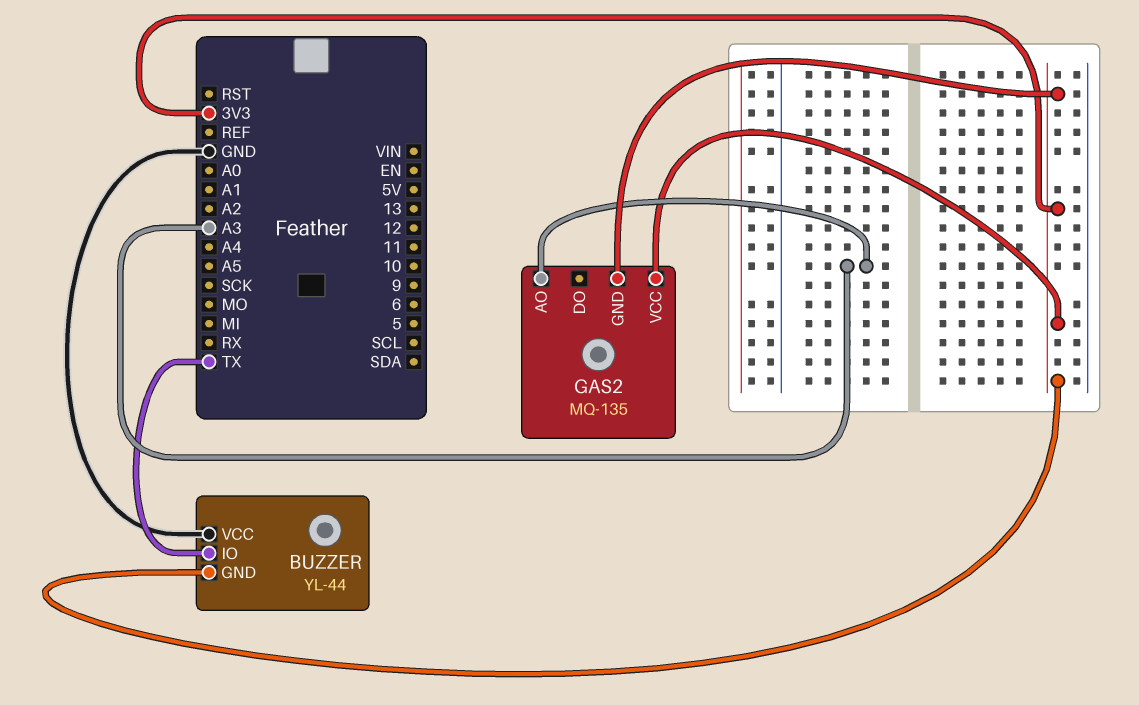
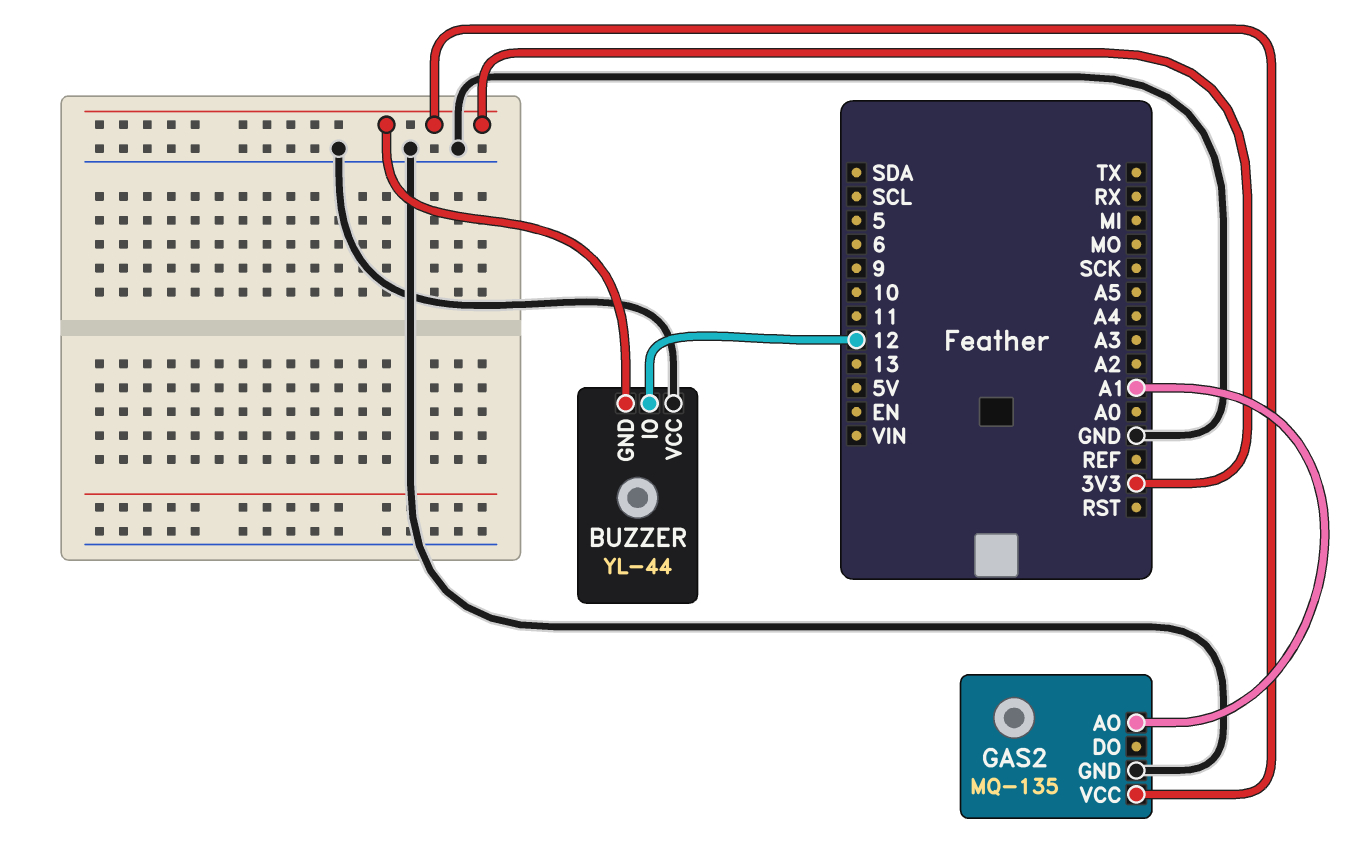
BUZZER pin IO: TX -> 12
GAS2 pin AO: A3 -> A1
GAS2 pin GND: 3V3 -> GND

